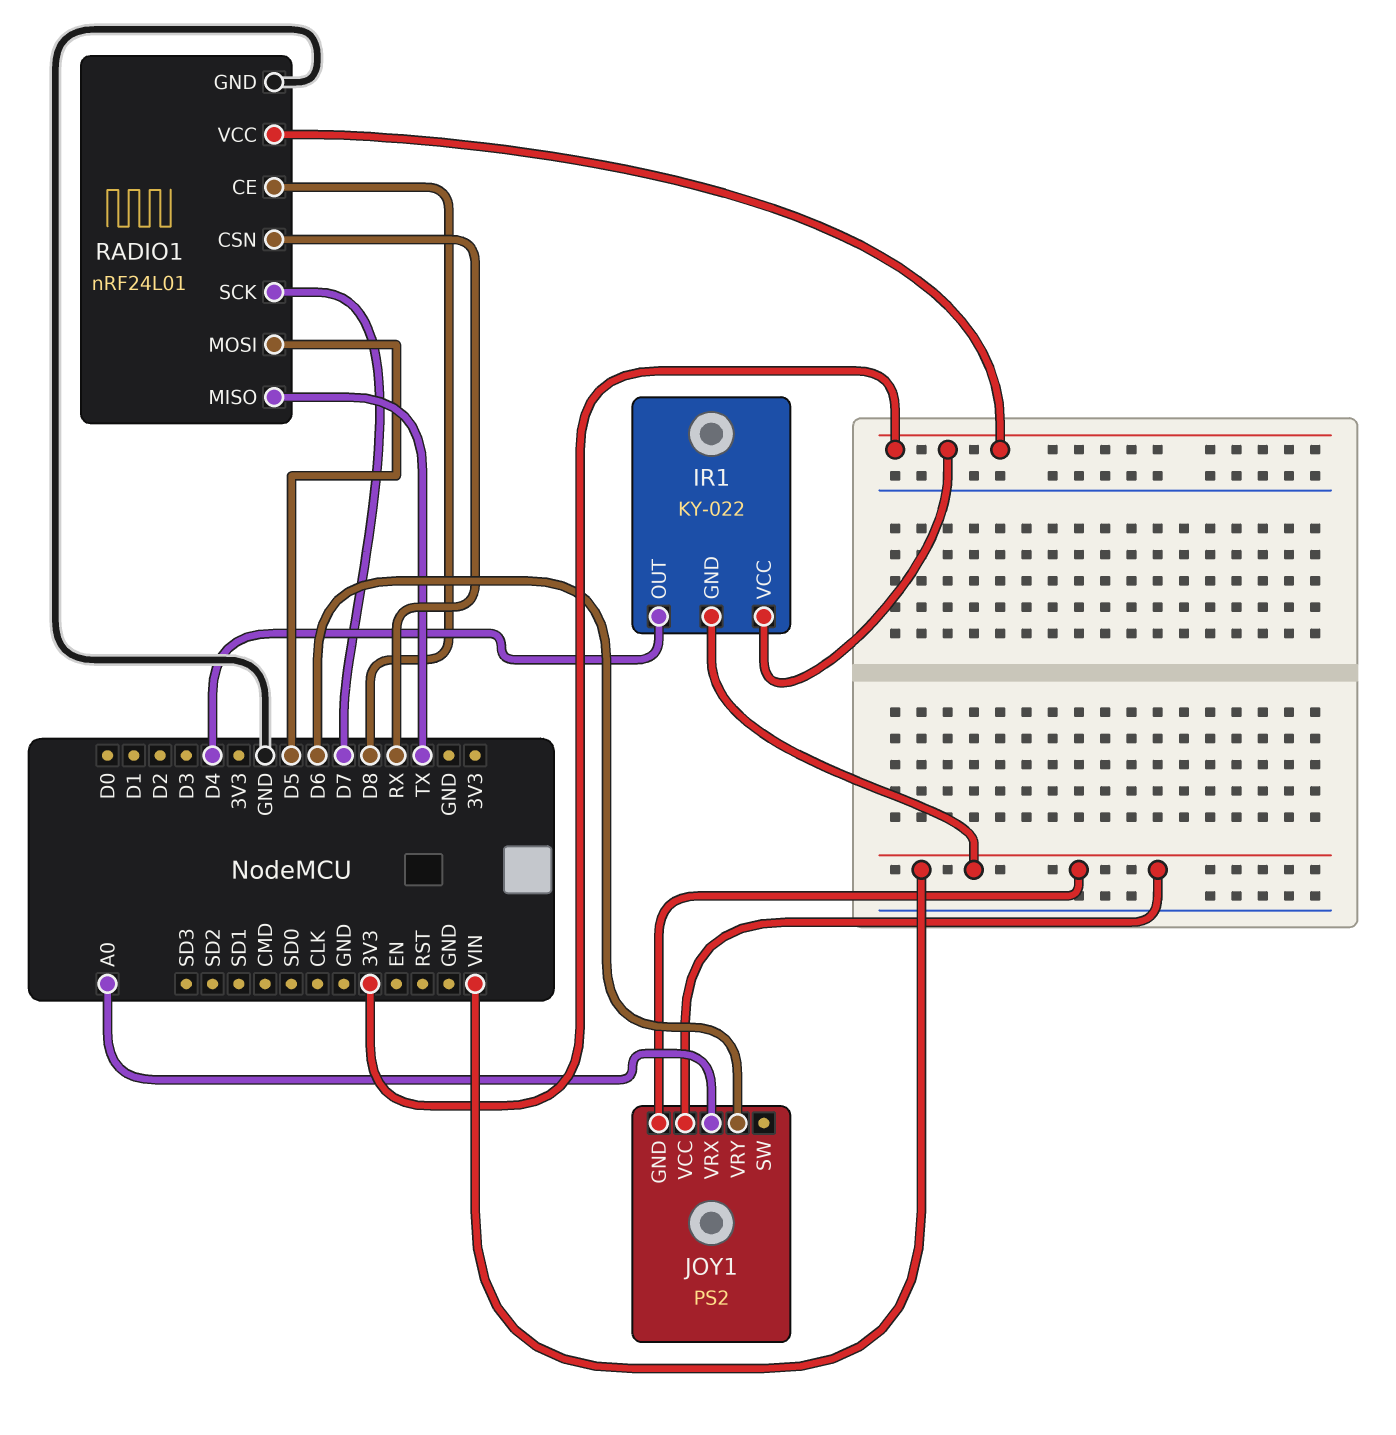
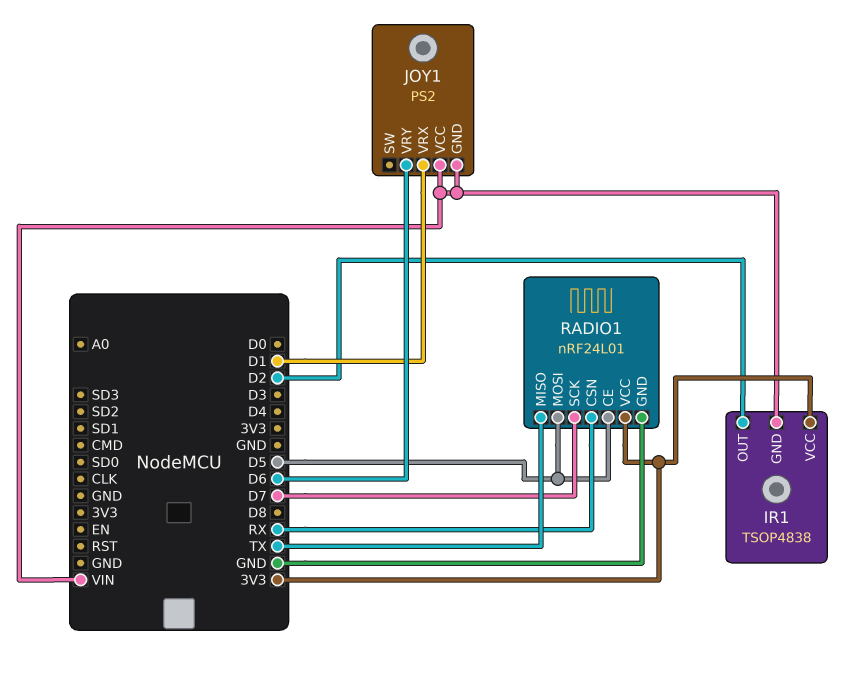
IR1: KY-022 -> TSOP4838
IR1 pin OUT: D4 -> D2
JOY1 pin VRX: A0 -> D1
RADIO1 pin CE: D8 -> D5

